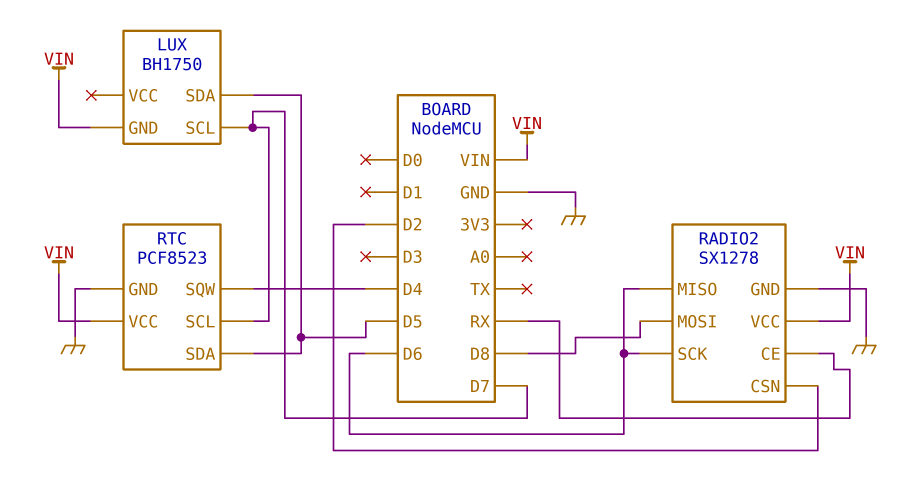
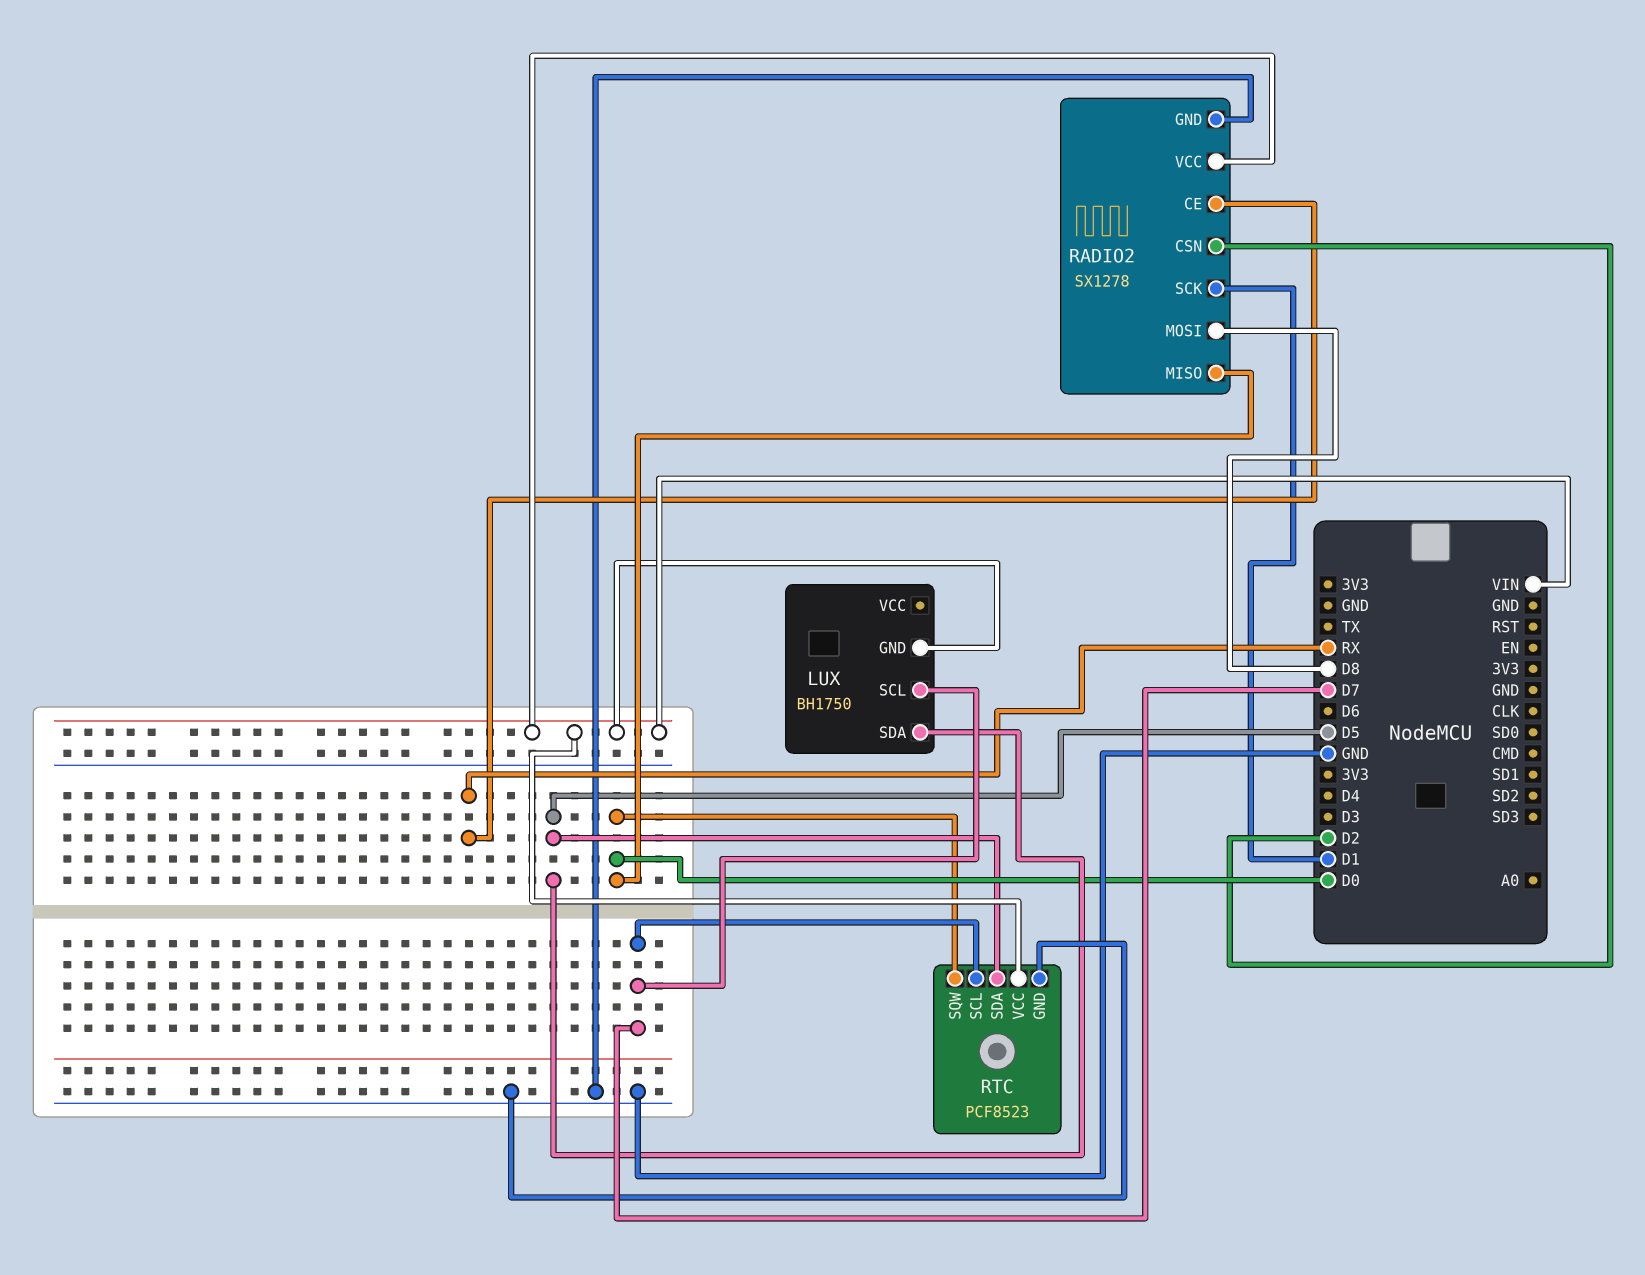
RADIO2 pin MISO: D6 -> D0
RADIO2 pin SCK: D6 -> D1
RTC pin SQW: D4 -> D0

